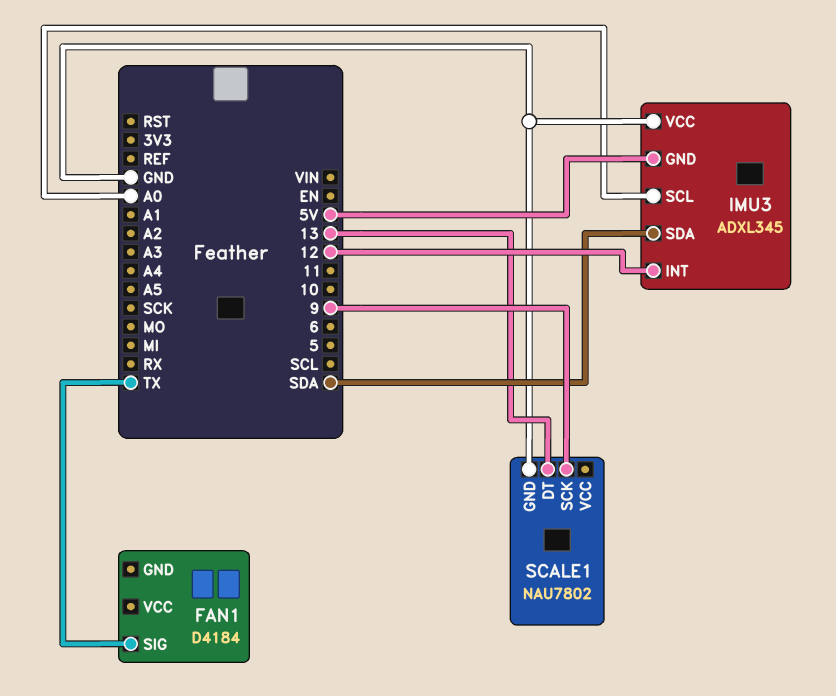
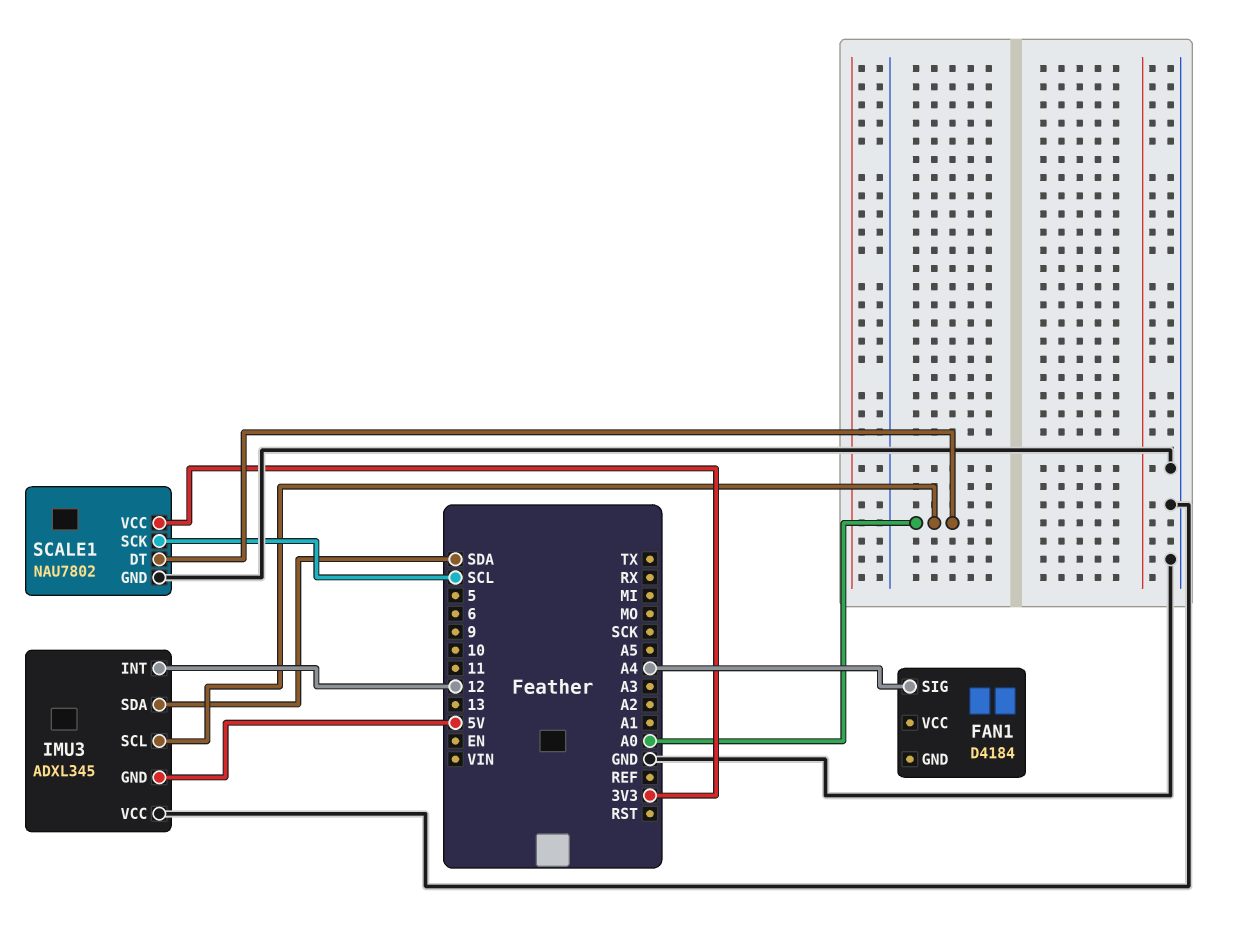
FAN1 pin SIG: TX -> A4
SCALE1 pin DT: 13 -> A0
SCALE1 pin SCK: 9 -> SCL
SCALE1 pin VCC: none -> 3V3

